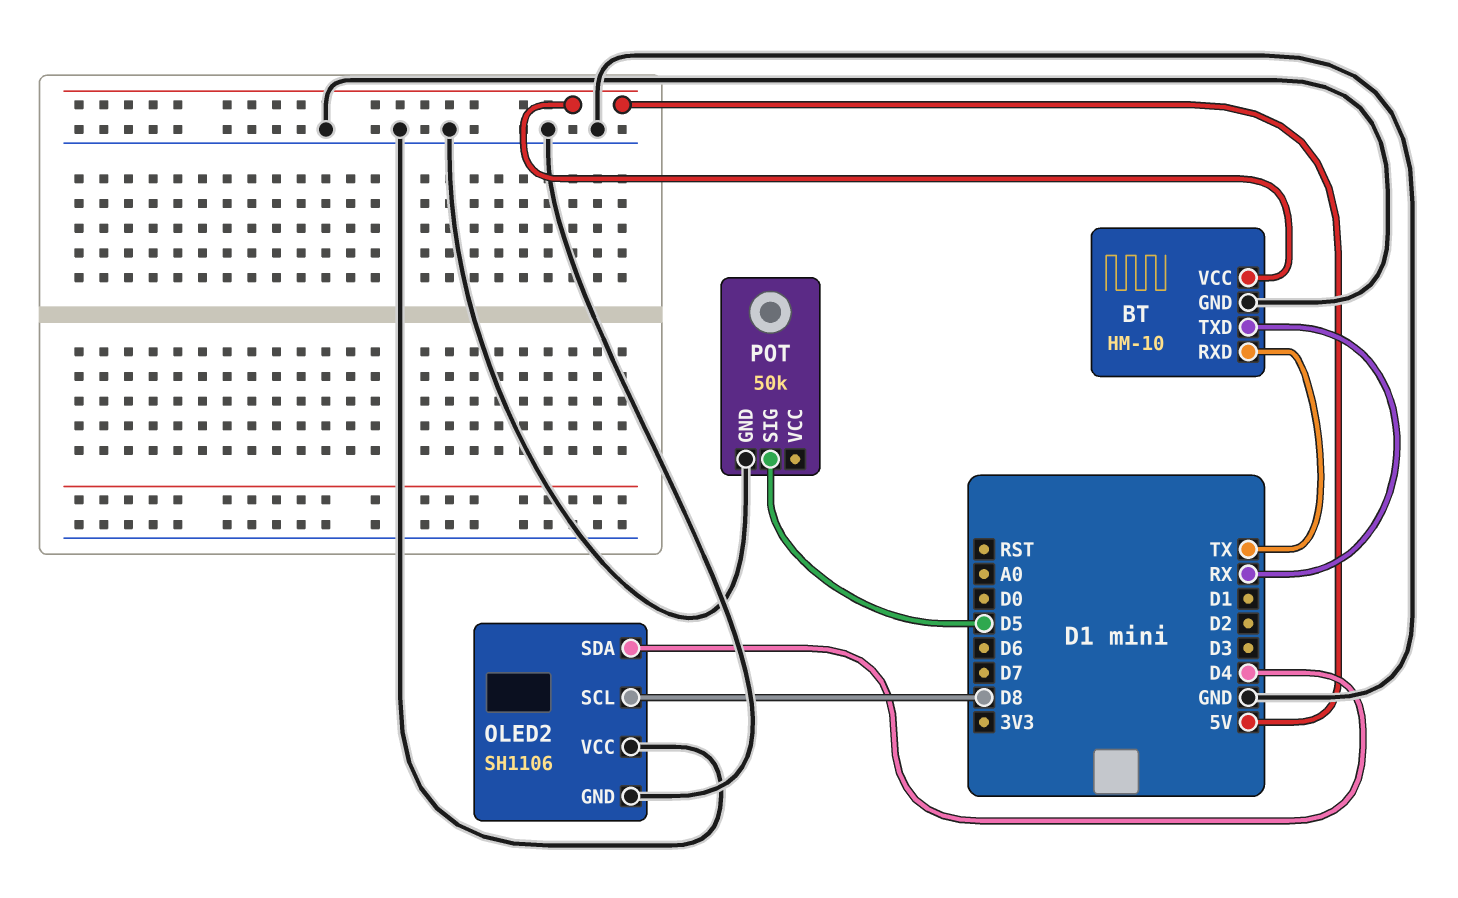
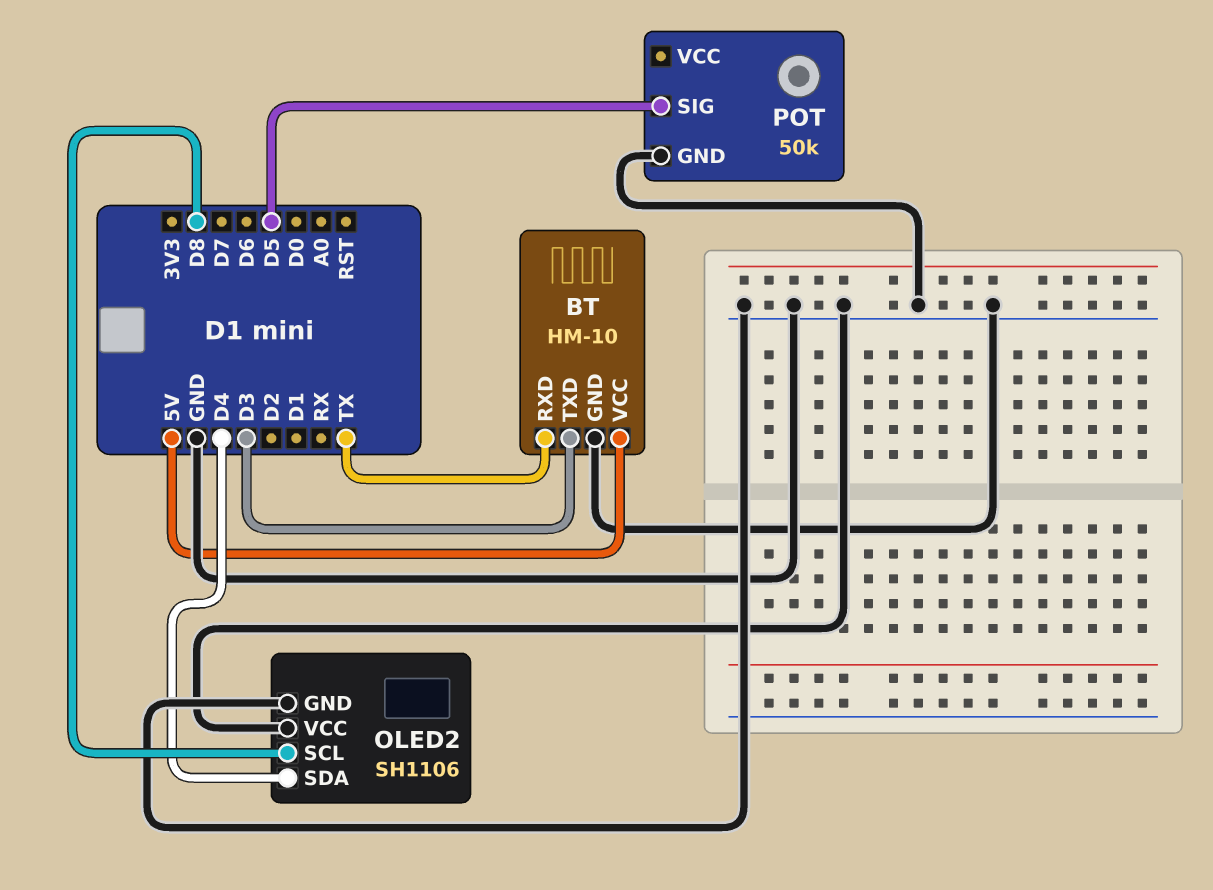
BT pin TXD: RX -> D3

